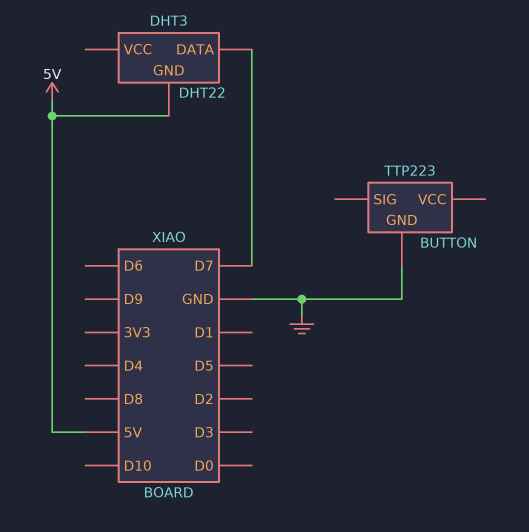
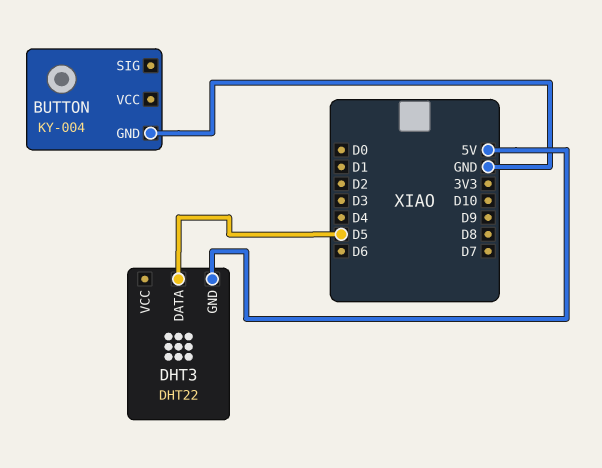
BUTTON: TTP223 -> KY-004
DHT3 pin DATA: D7 -> D5

